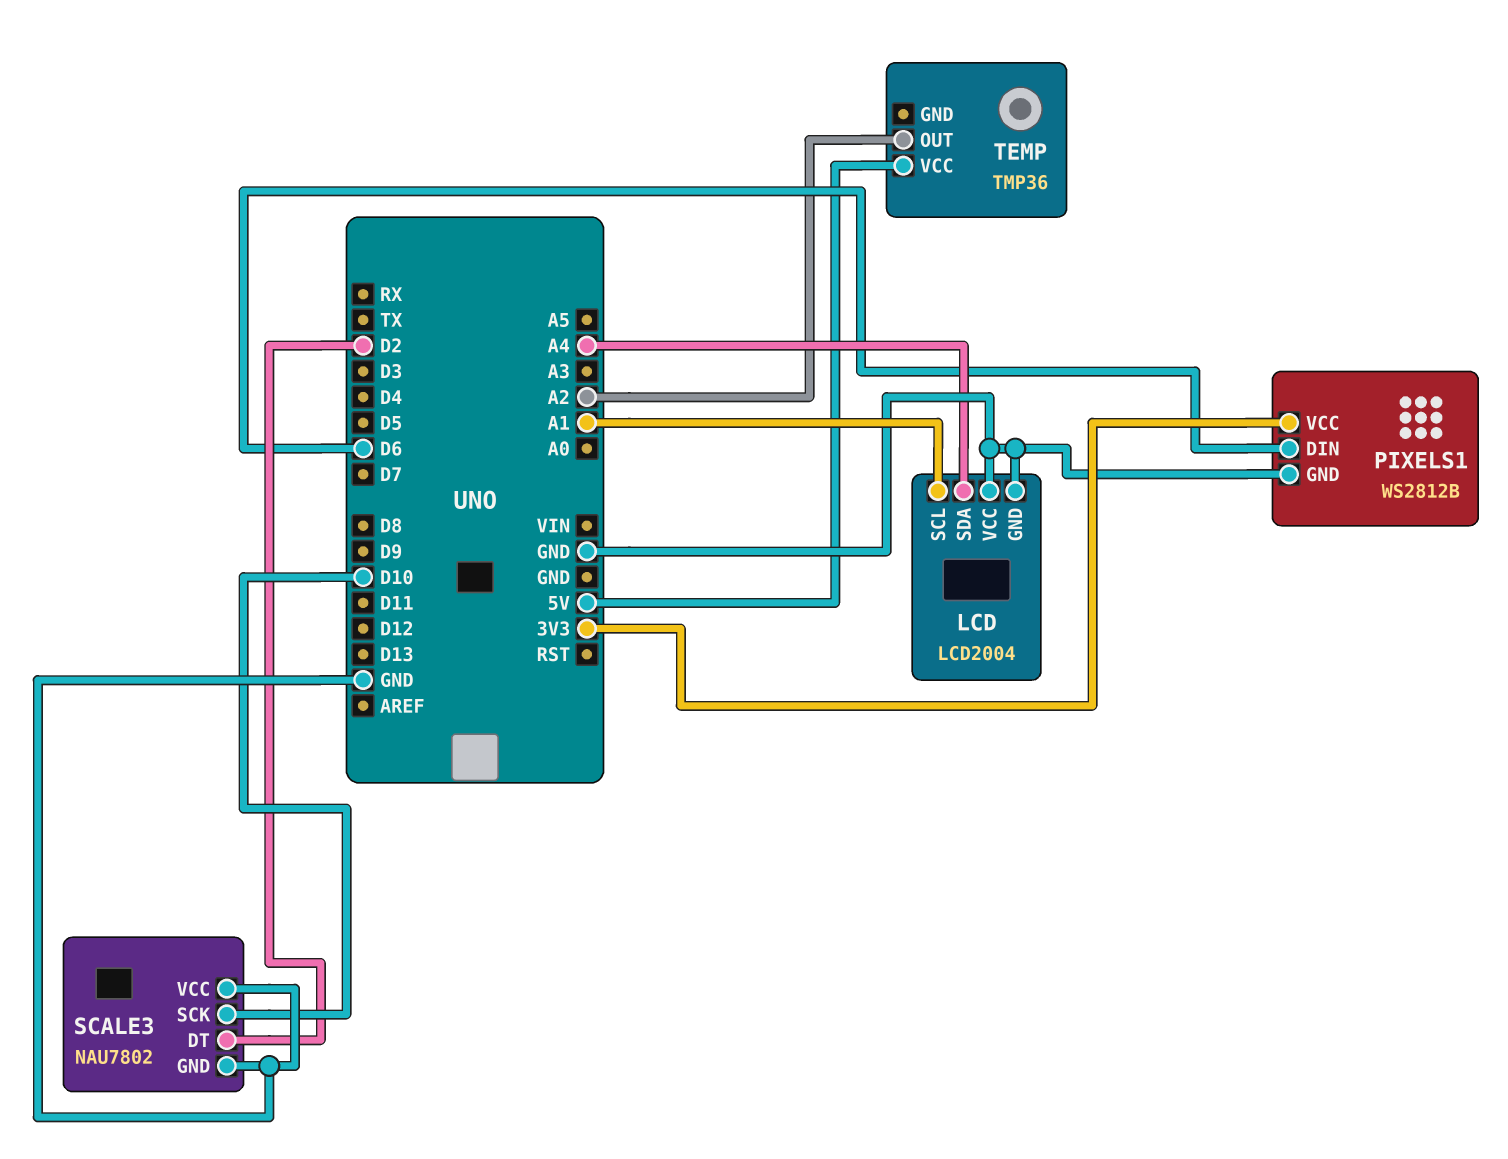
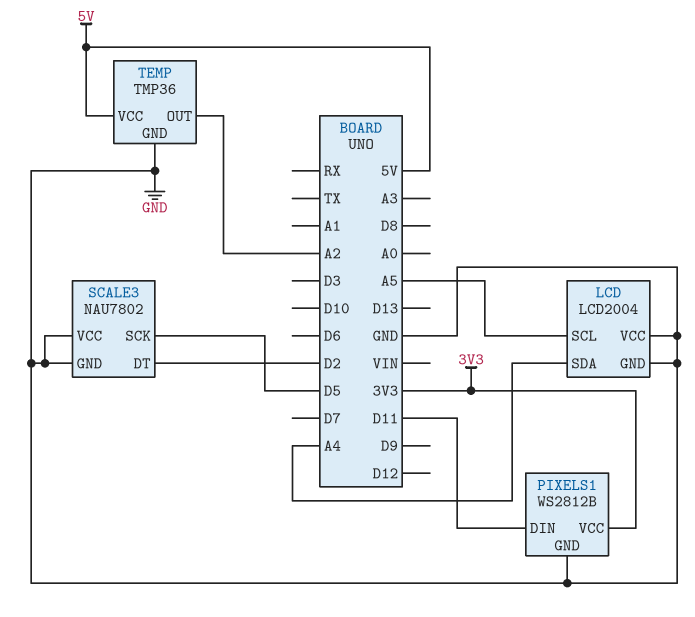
LCD pin SCL: A1 -> A5
PIXELS1 pin DIN: D6 -> D11
SCALE3 pin SCK: D10 -> D5
TEMP pin GND: none -> GND

